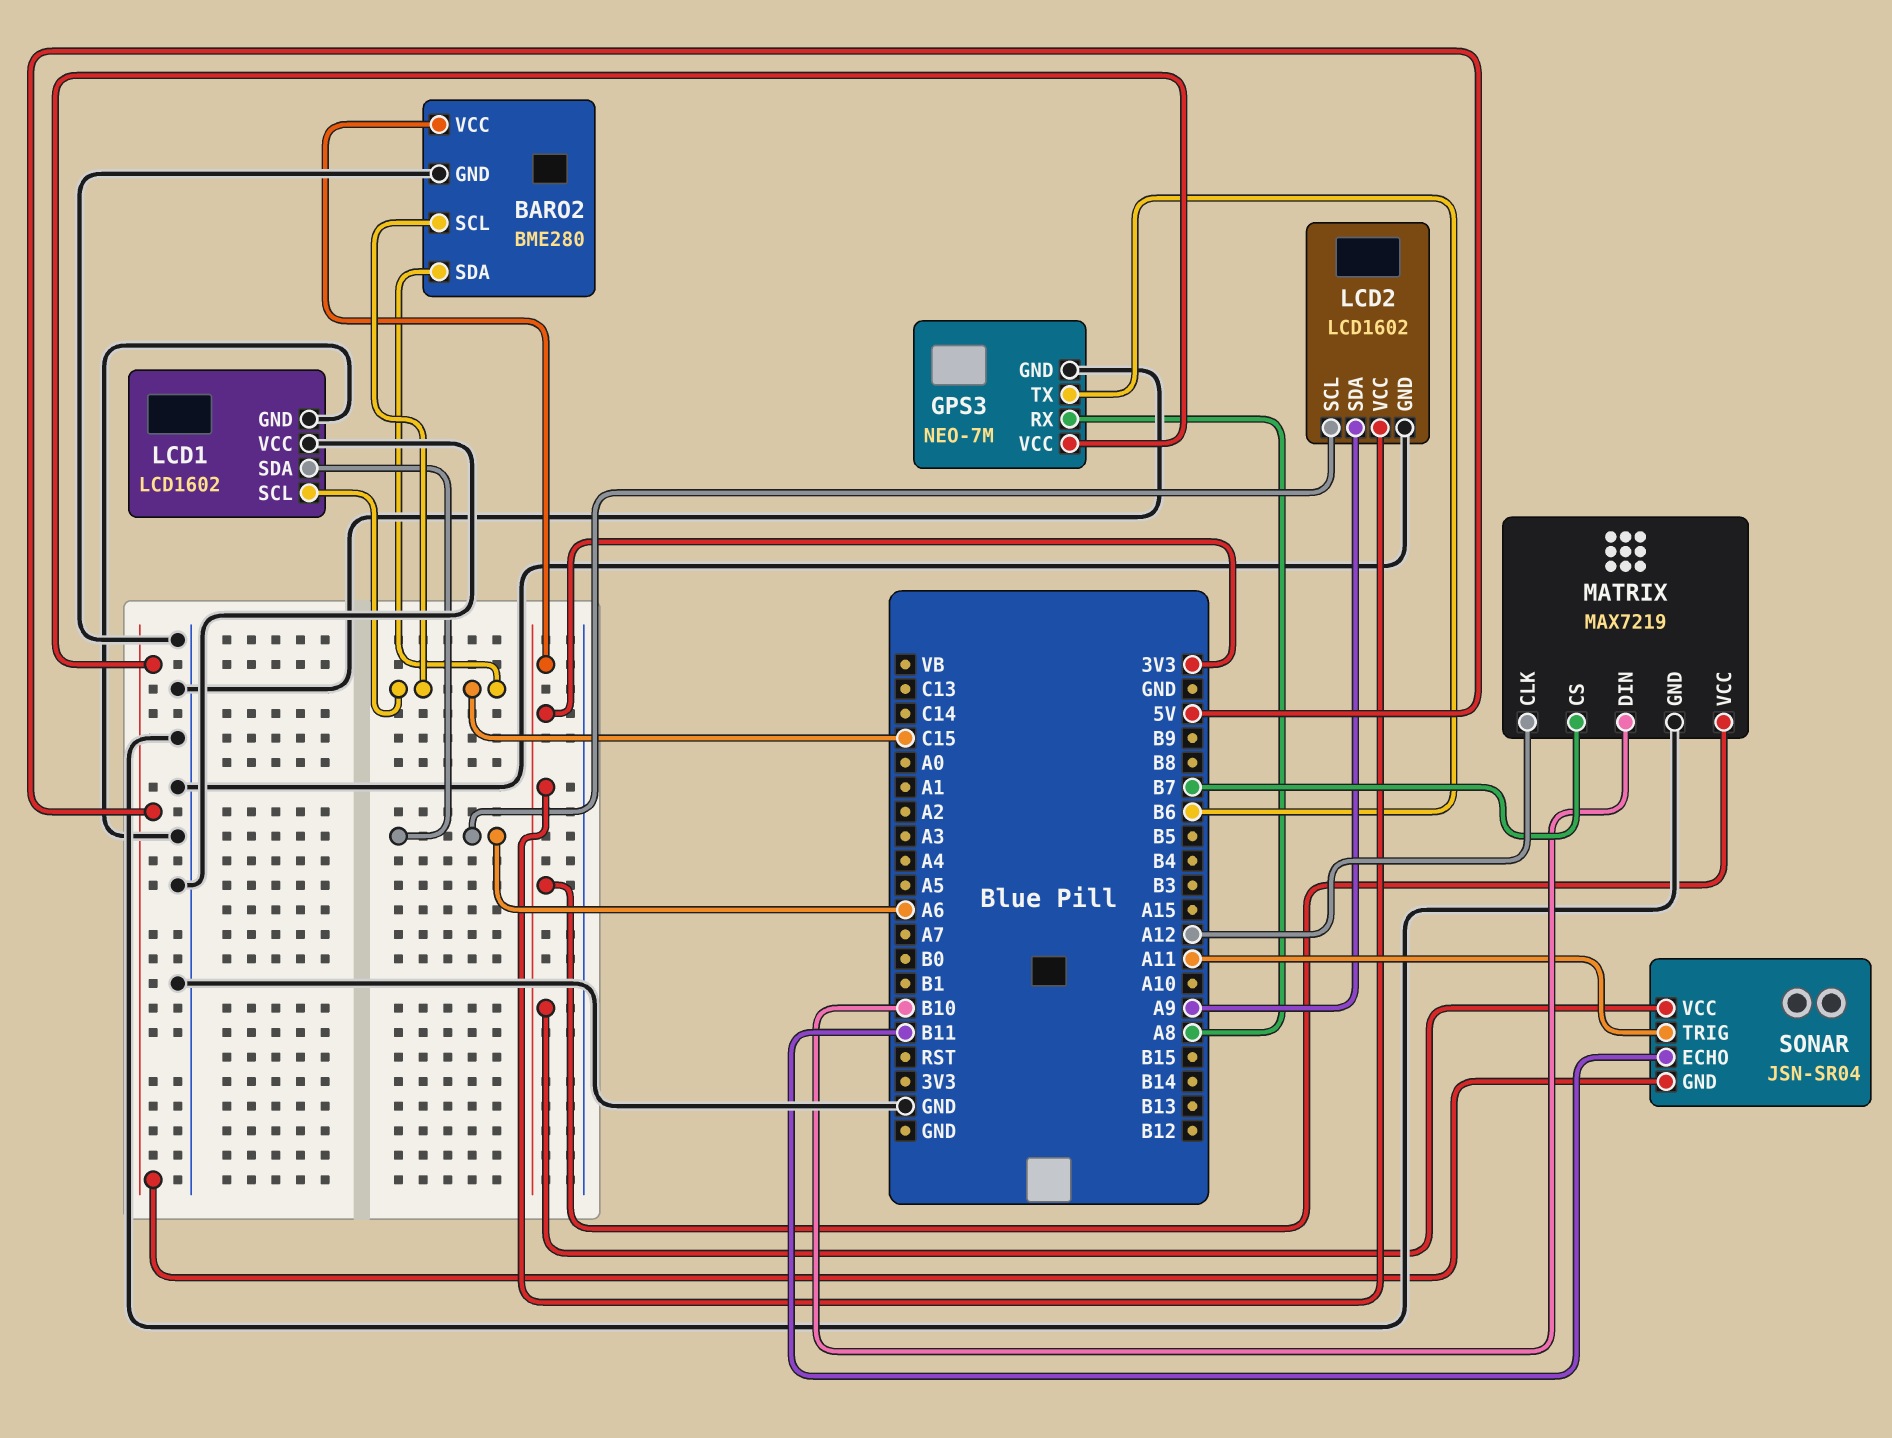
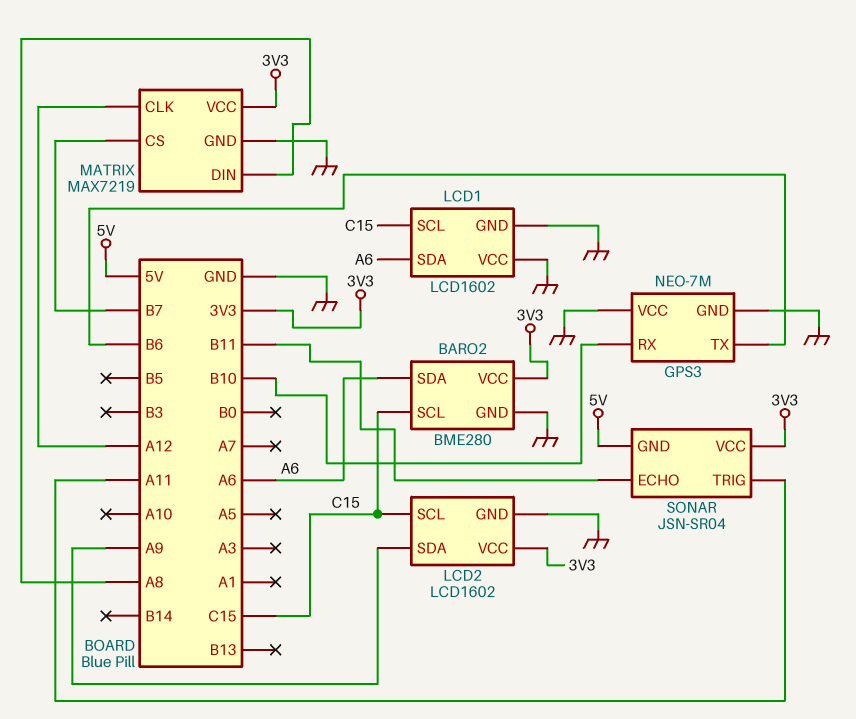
BARO2 pin SDA: C15 -> A6
GPS3 pin RX: A8 -> B10
GPS3 pin VCC: 5V -> GND
LCD2 pin SCL: A6 -> C15
MATRIX pin DIN: B10 -> A8

